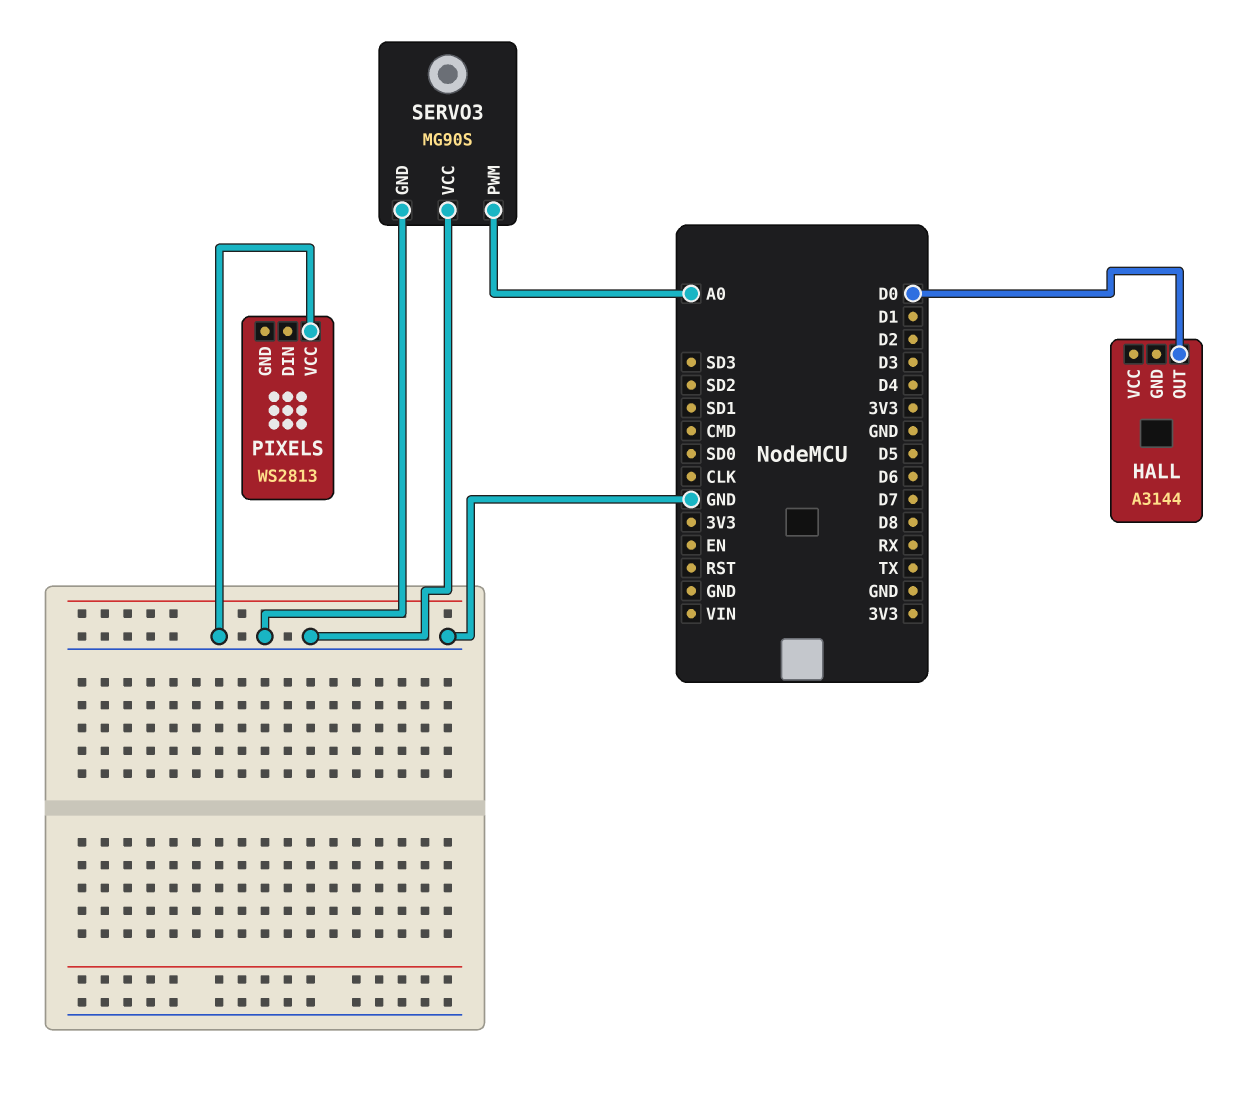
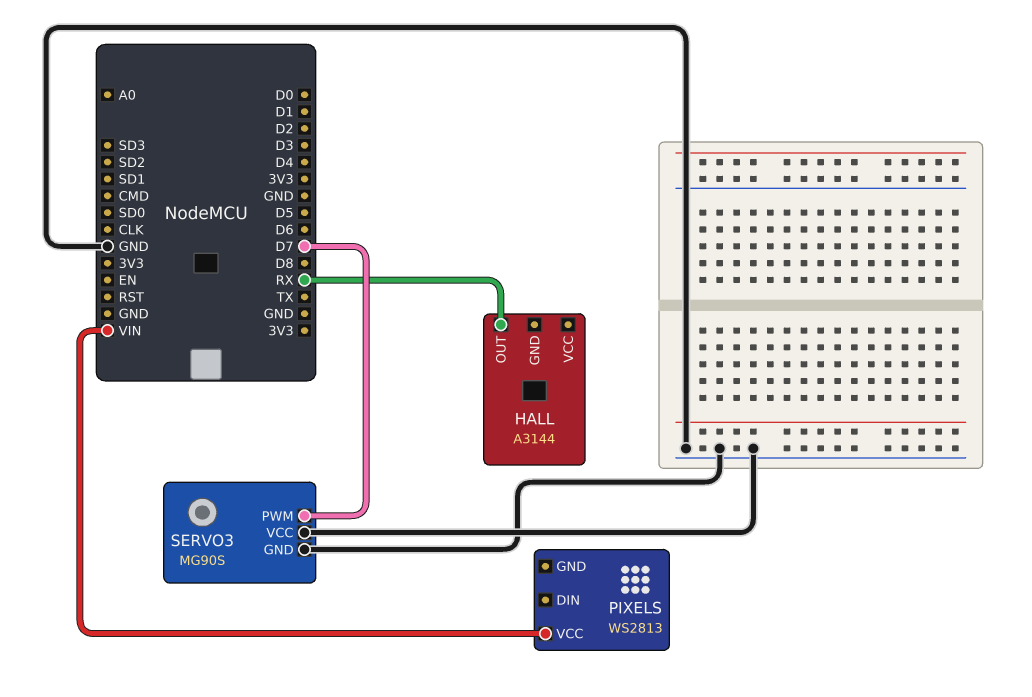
HALL pin OUT: D0 -> RX
PIXELS pin VCC: GND -> VIN
SERVO3 pin PWM: A0 -> D7

